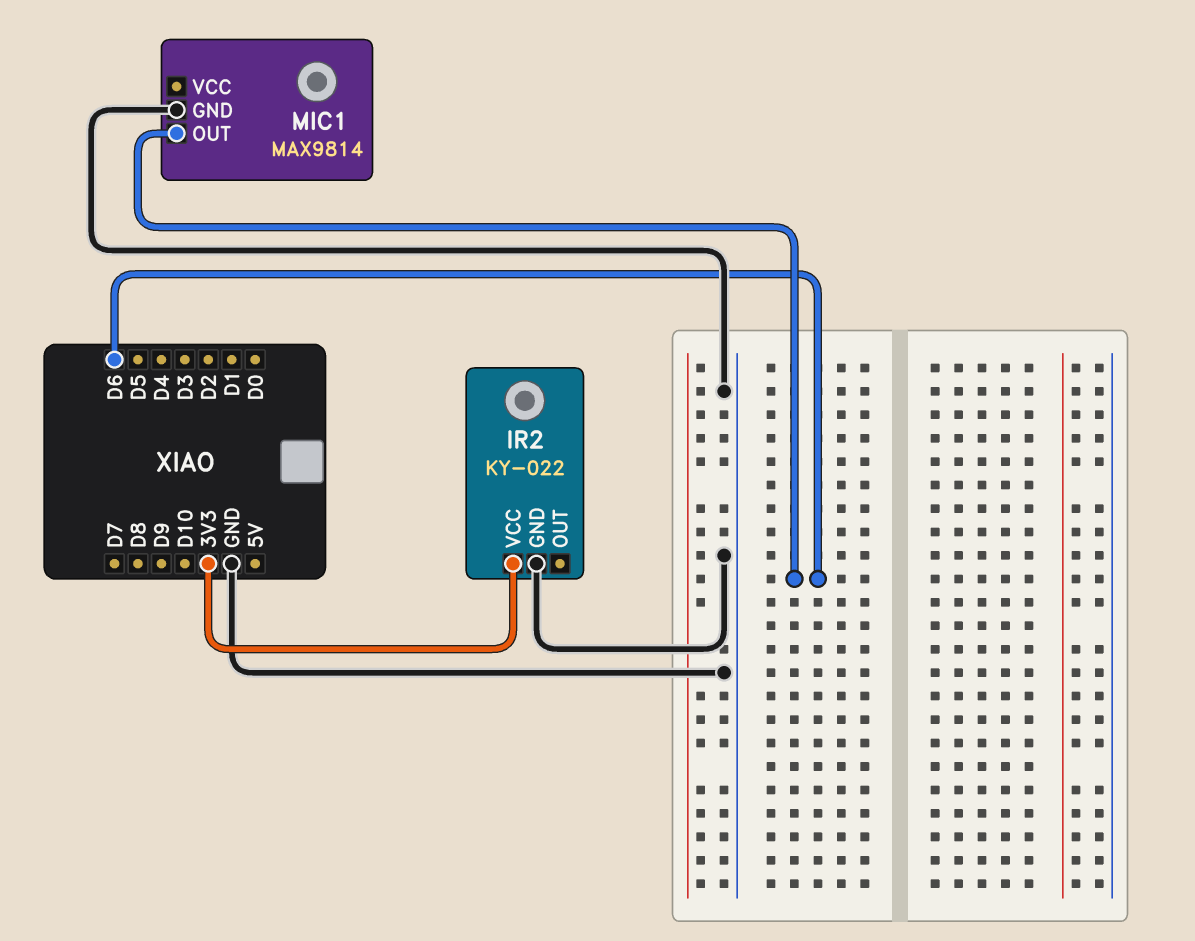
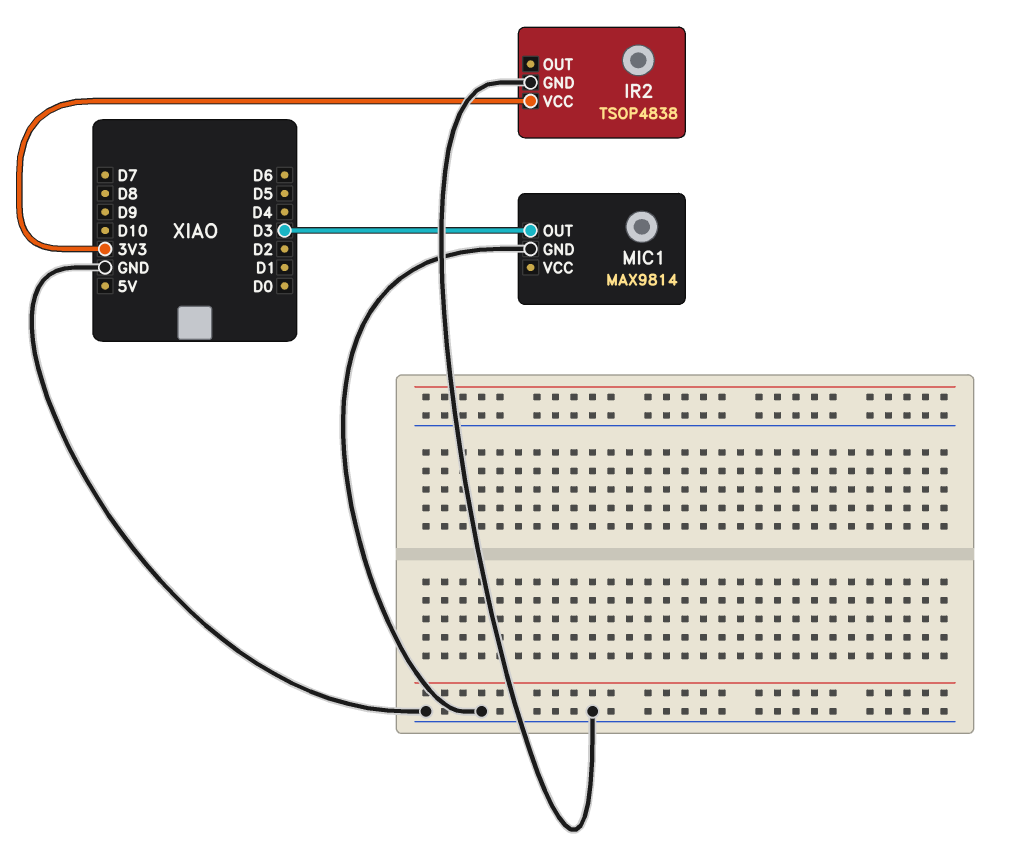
IR2: KY-022 -> TSOP4838
MIC1 pin OUT: D6 -> D3

